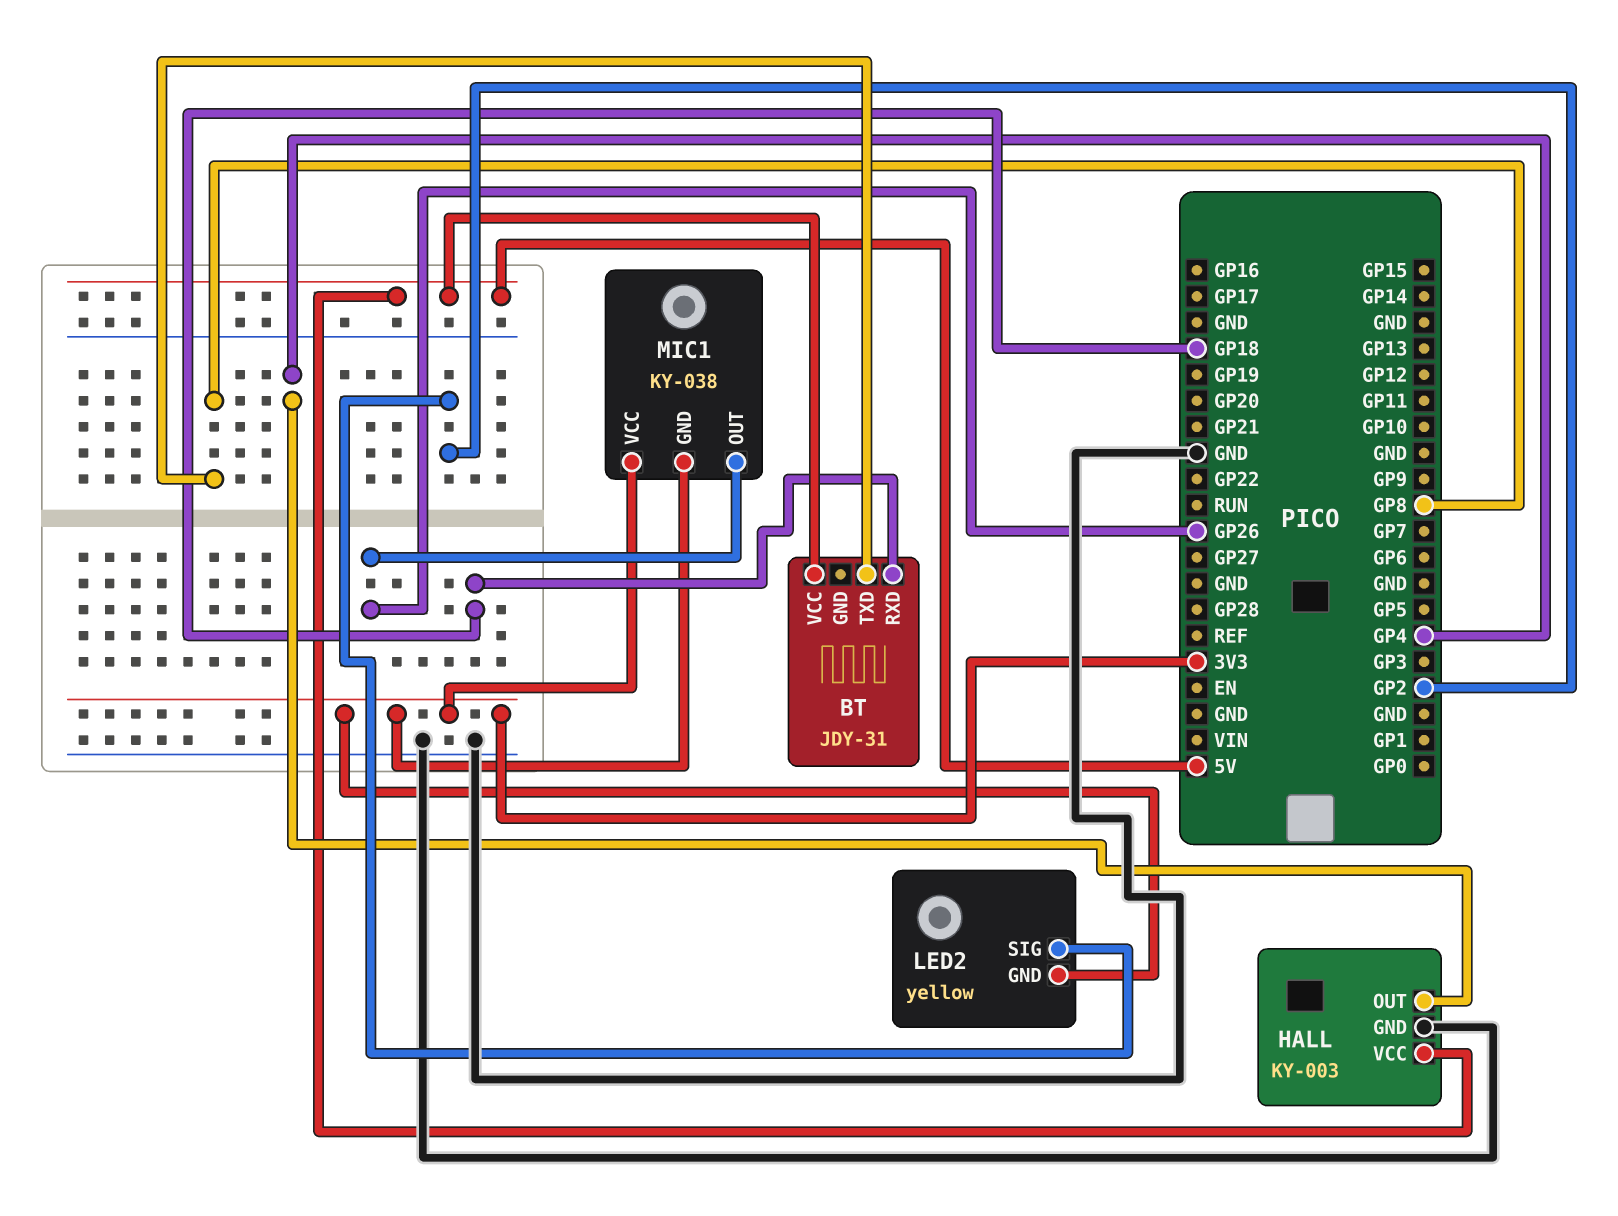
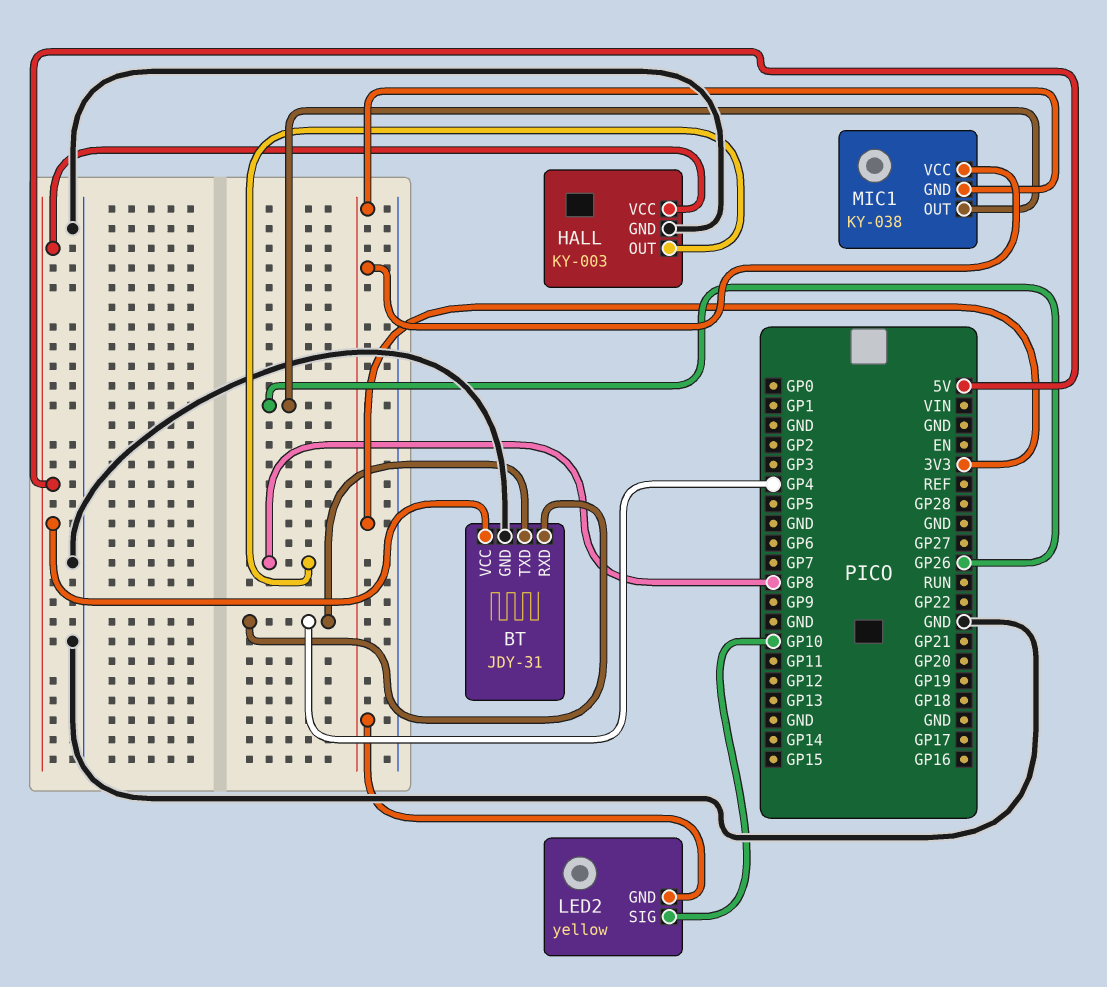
BT pin GND: none -> GND
BT pin RXD: GP18 -> GP4
BT pin TXD: GP8 -> GP4
HALL pin OUT: GP4 -> GP8
LED2 pin SIG: GP2 -> GP10

